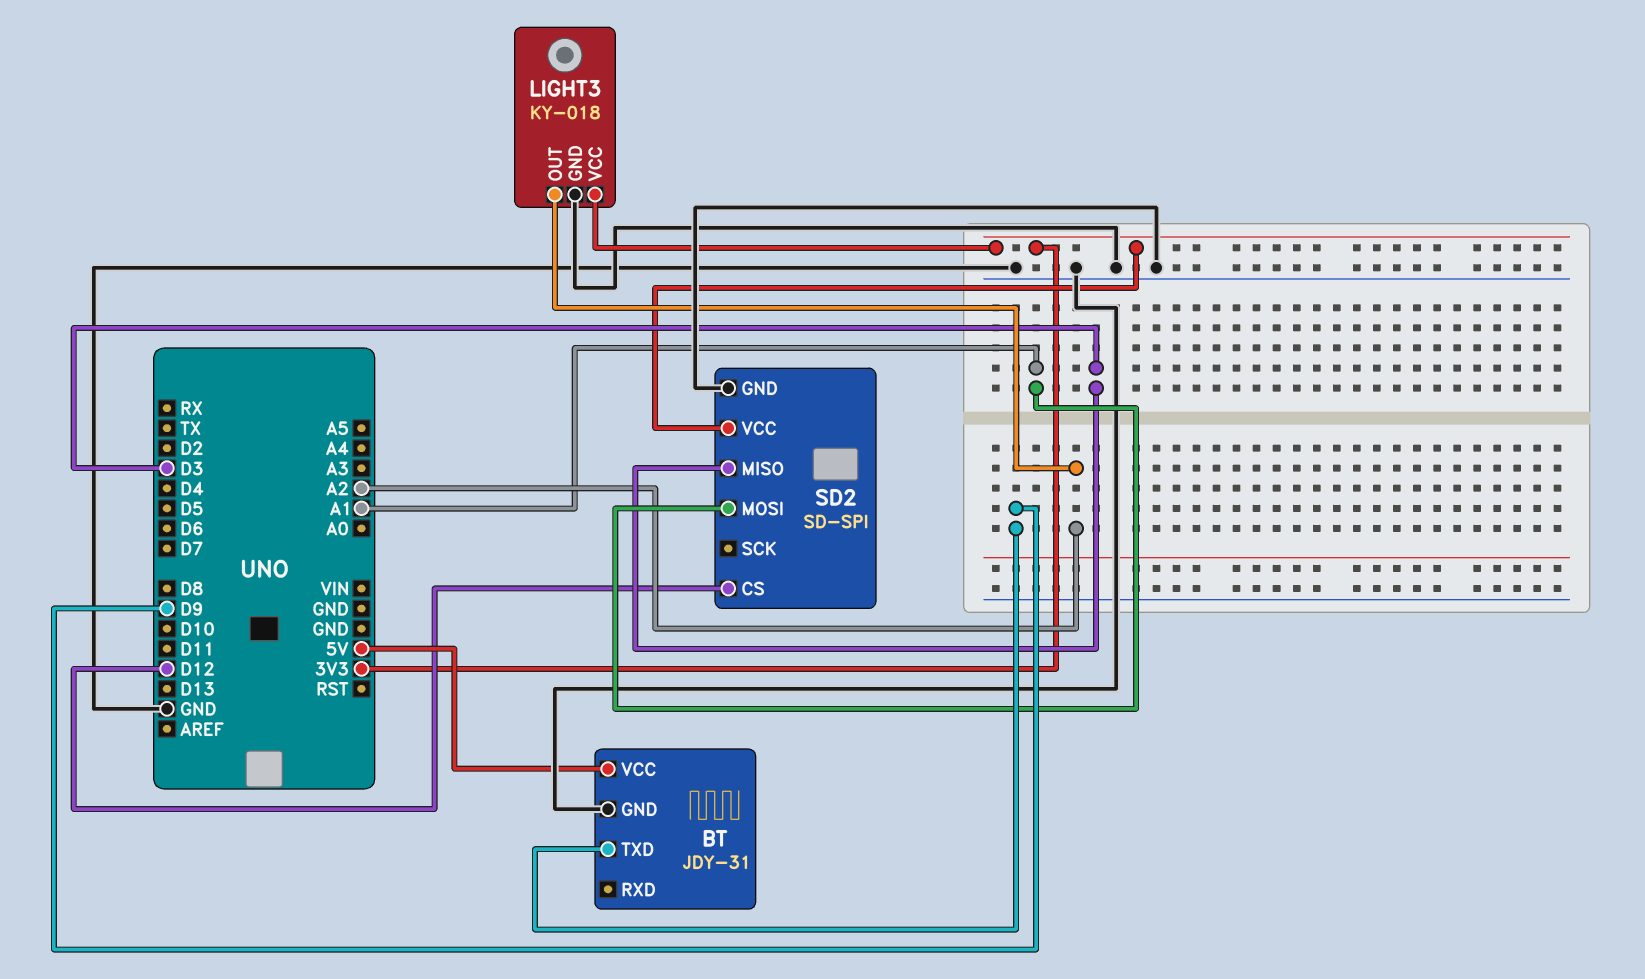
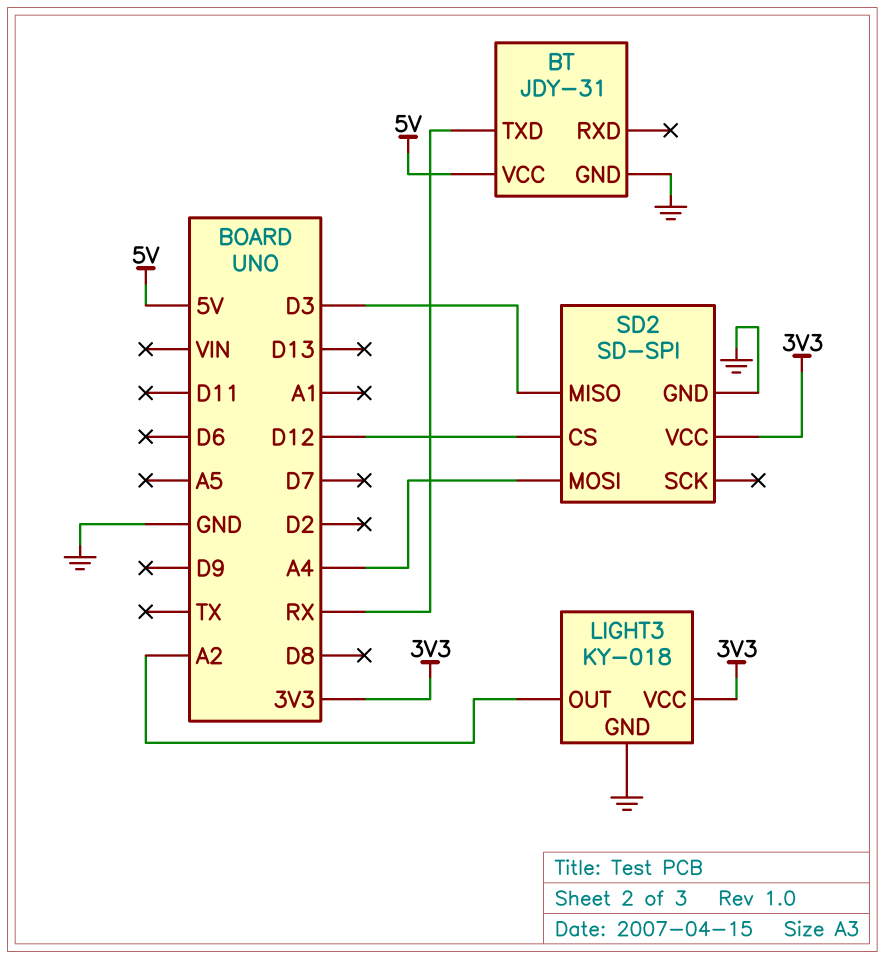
BT pin TXD: D9 -> RX
SD2 pin MOSI: A1 -> A4

